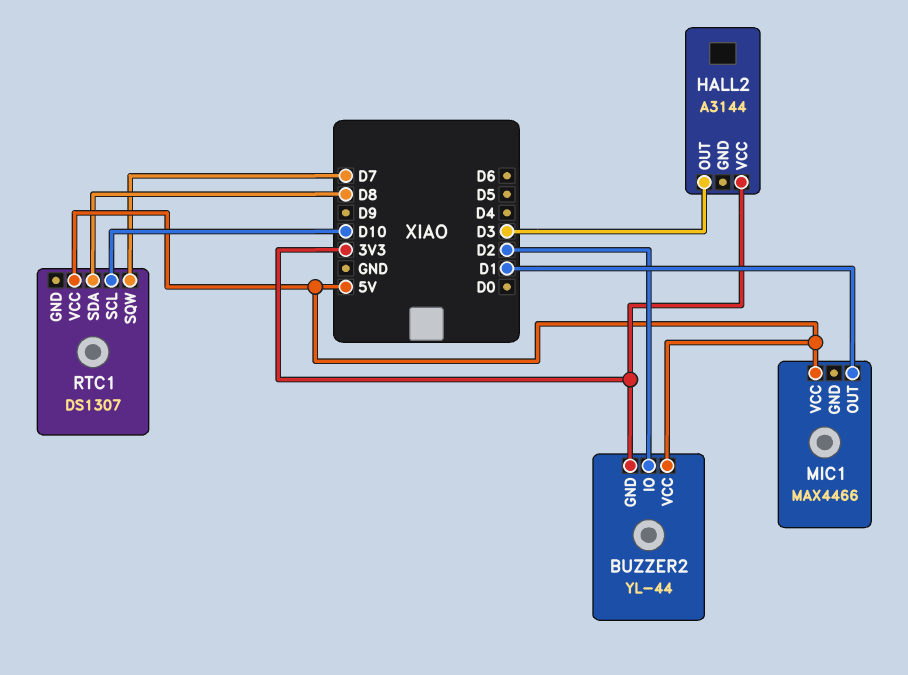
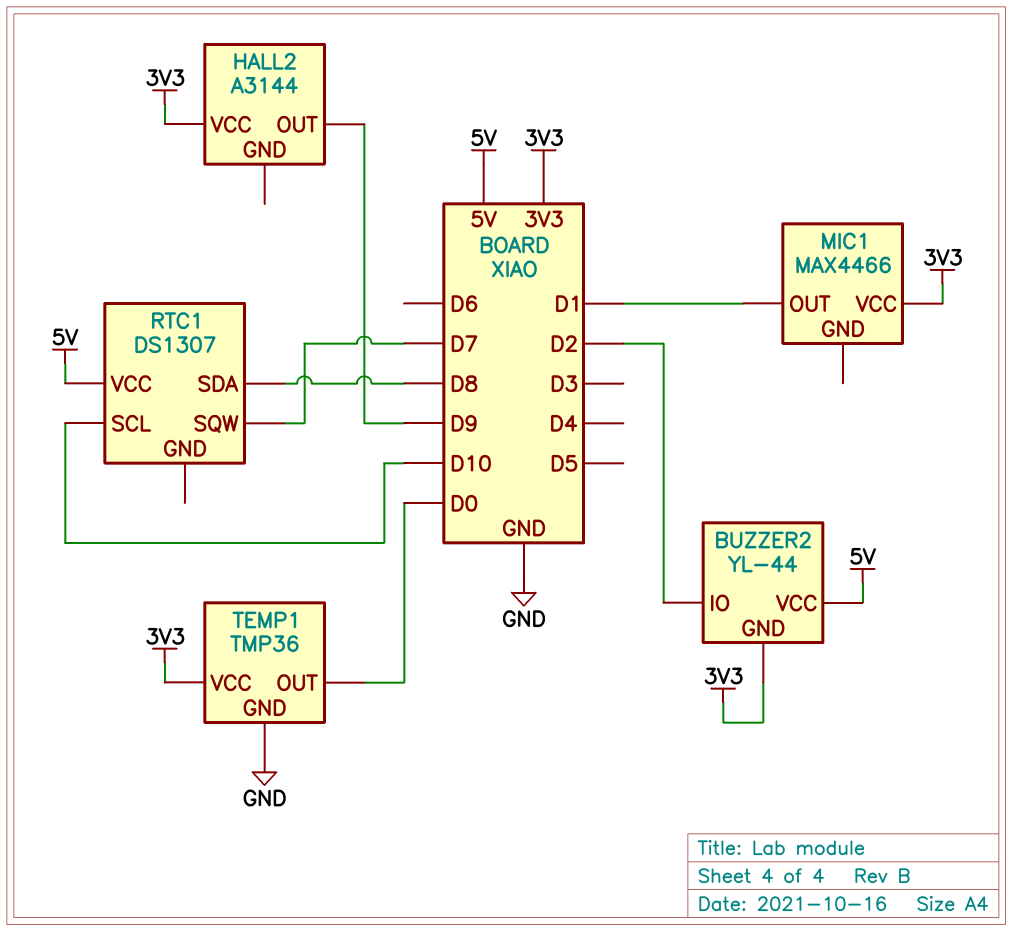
HALL2 pin OUT: D3 -> D9
MIC1 pin VCC: 5V -> 3V3
TEMP1: none -> TMP36
TEMP1 pin GND: none -> GND
TEMP1 pin OUT: none -> D0
TEMP1 pin VCC: none -> 3V3

